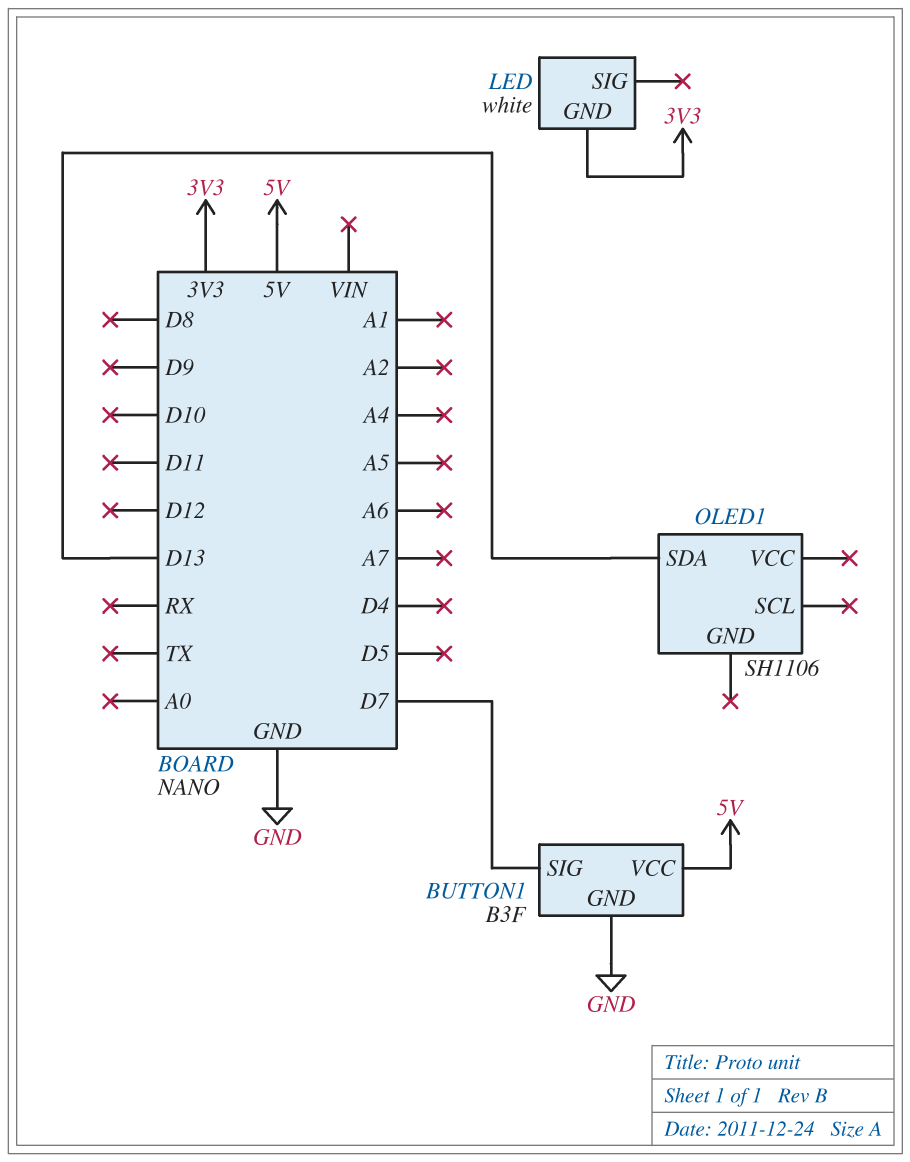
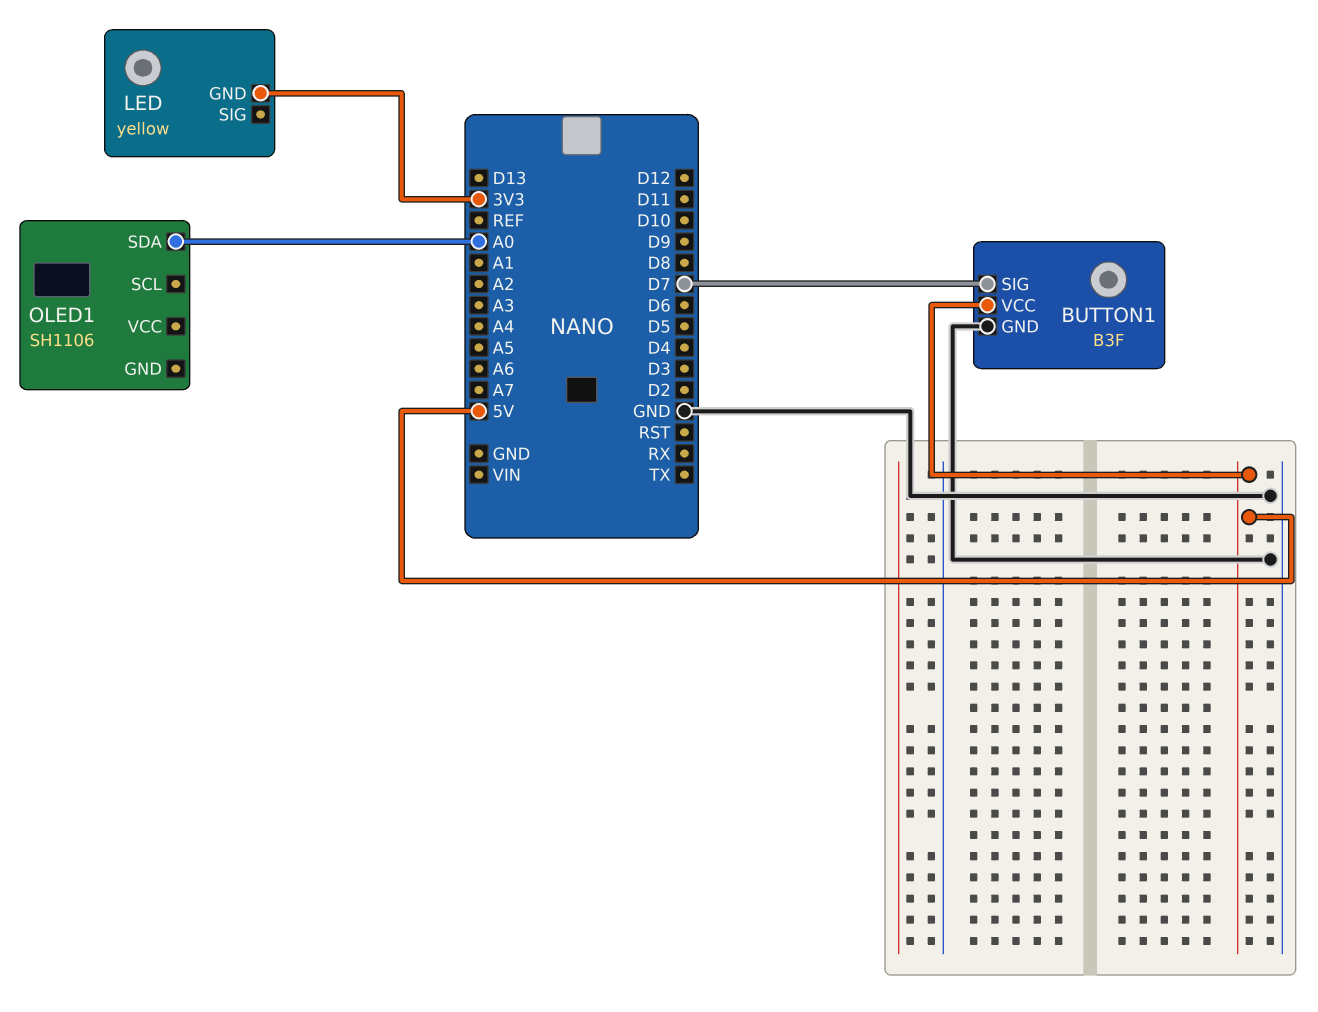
LED: white -> yellow
OLED1 pin SDA: D13 -> A0

